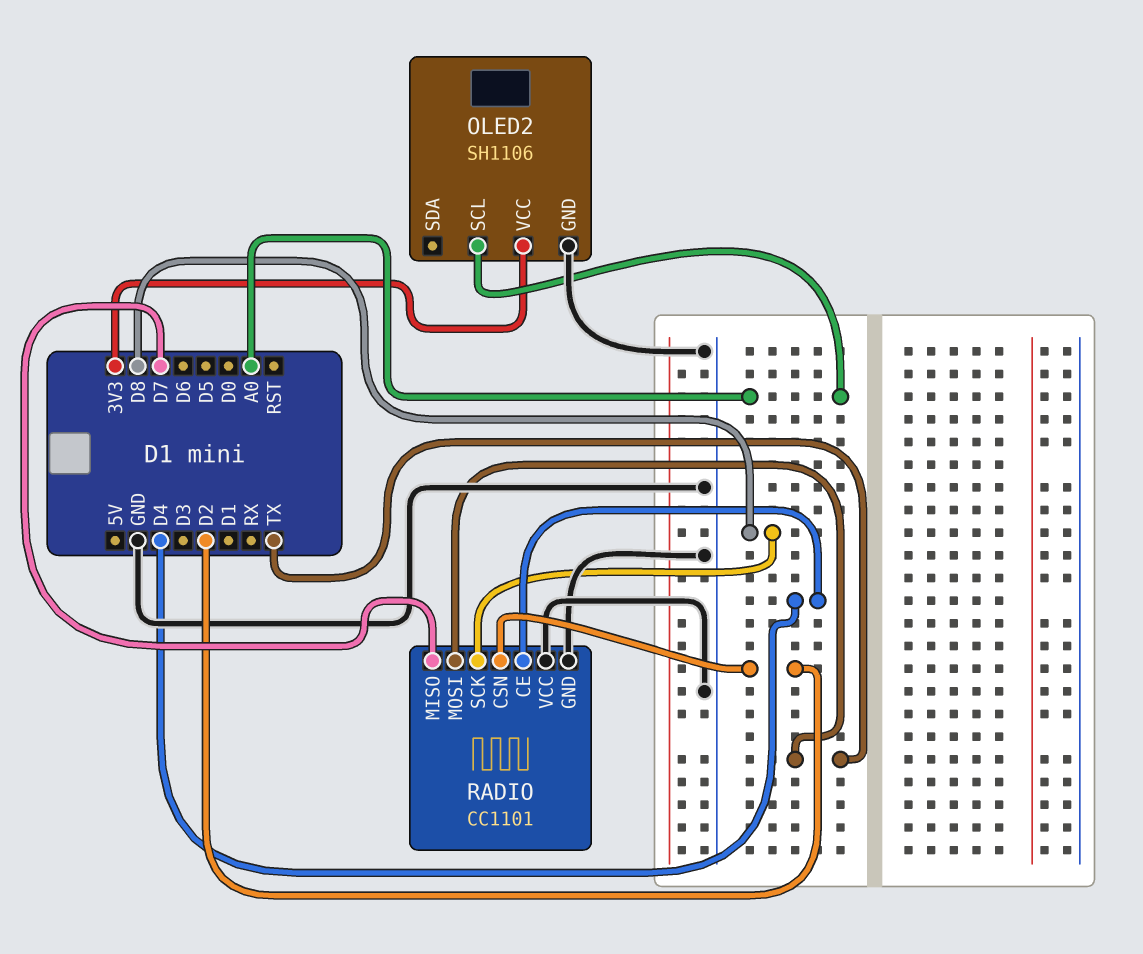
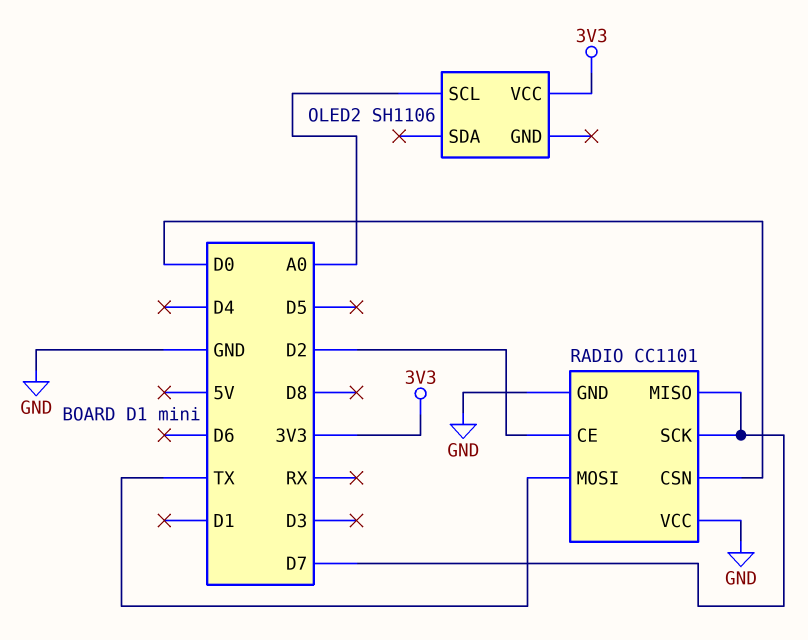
OLED2 pin GND: GND -> none
RADIO pin CE: D4 -> D2
RADIO pin CSN: D2 -> D0
RADIO pin SCK: D8 -> D7

